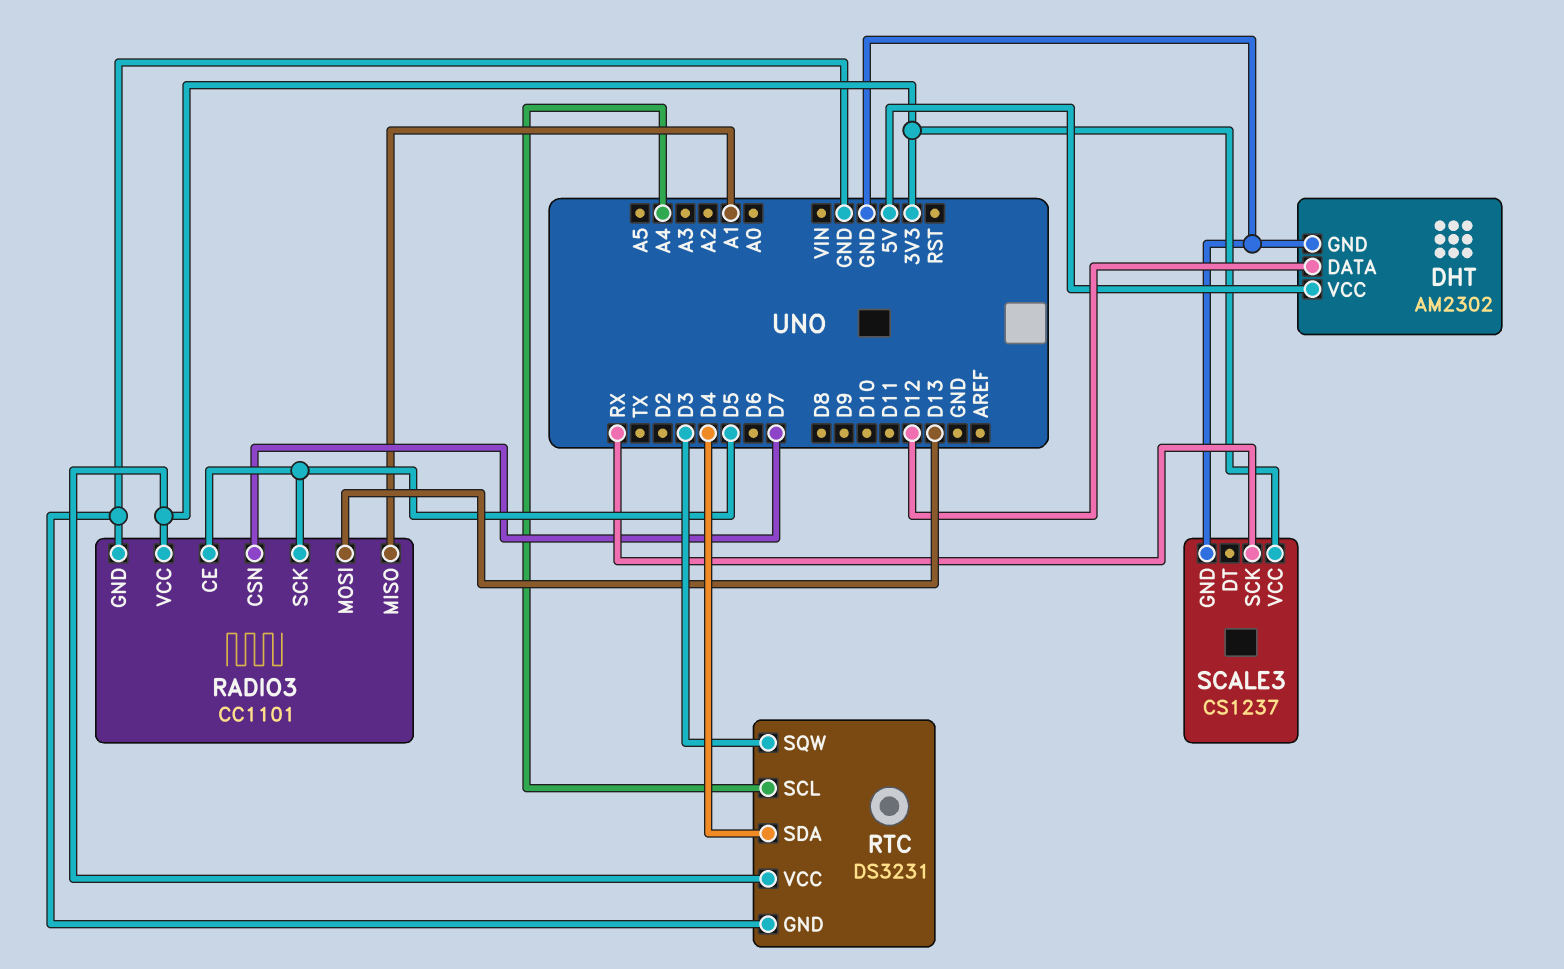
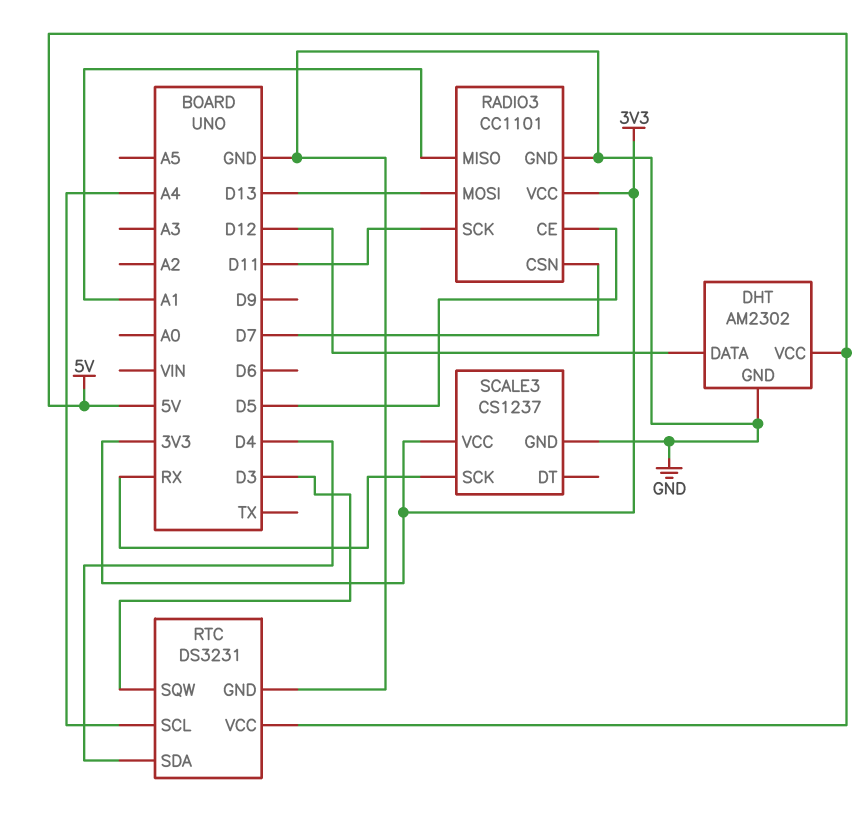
RADIO3 pin SCK: D5 -> D11
RTC pin VCC: 3V3 -> 5V

